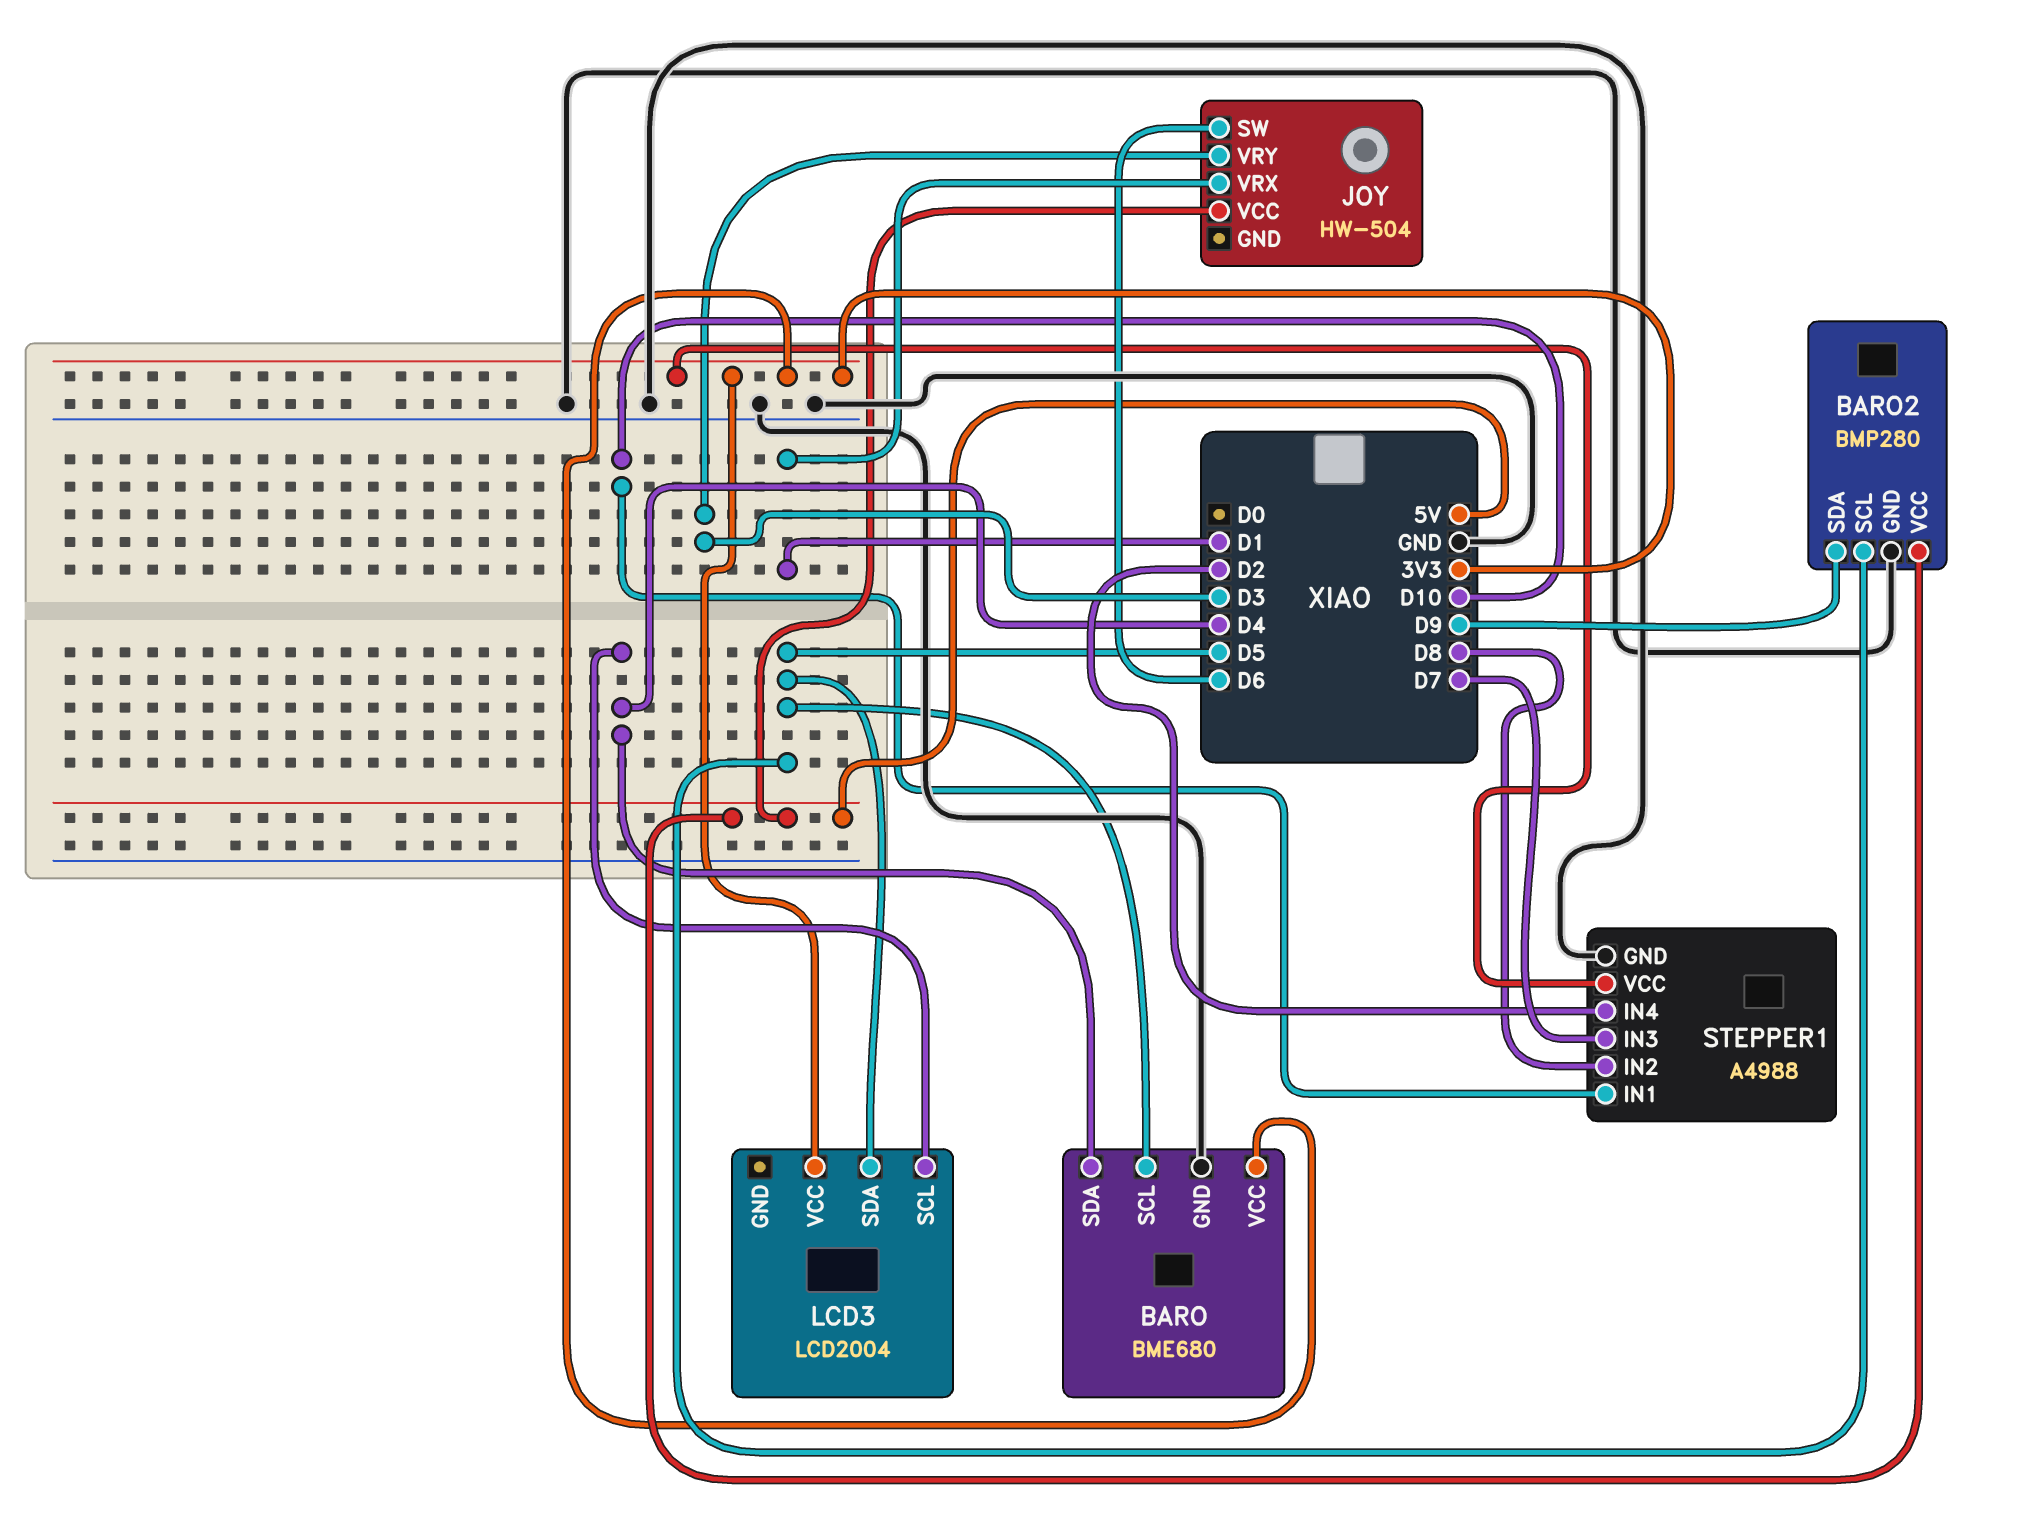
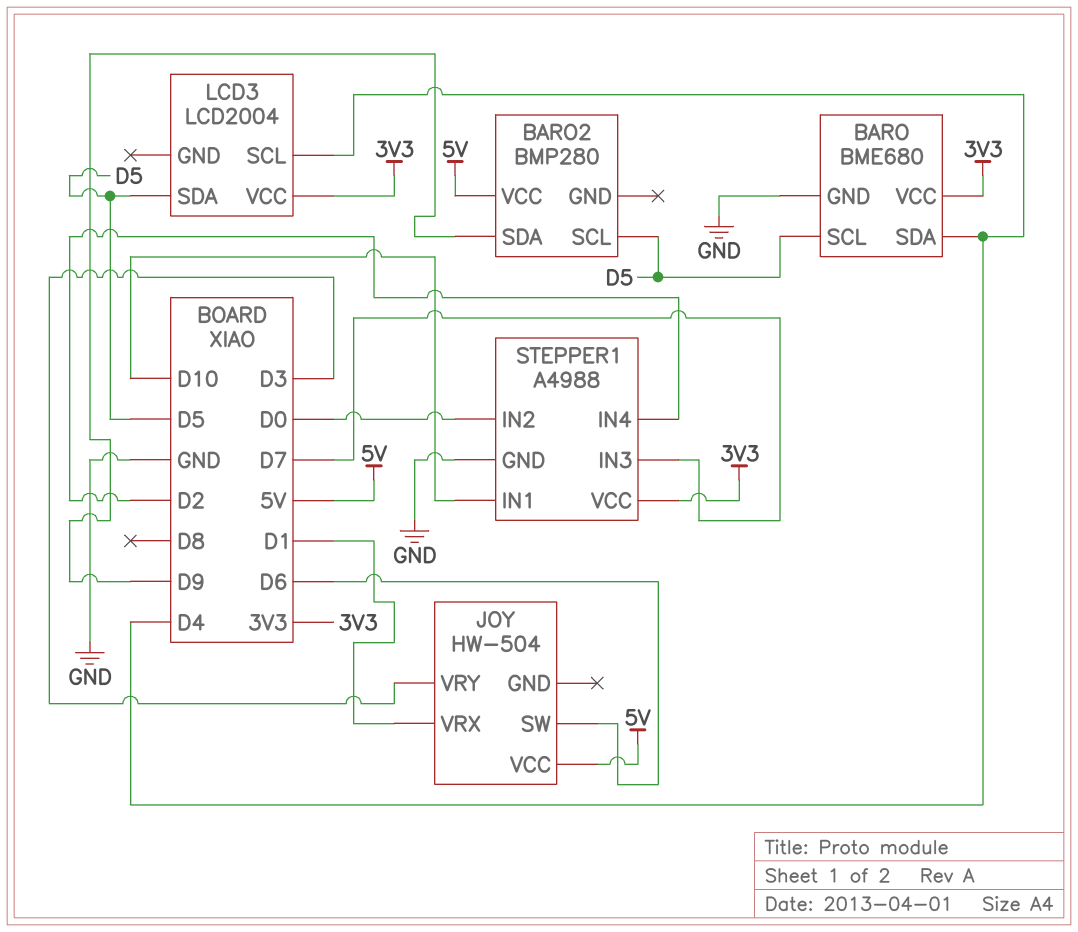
BARO2 pin GND: GND -> none
STEPPER1 pin IN2: D8 -> D0

